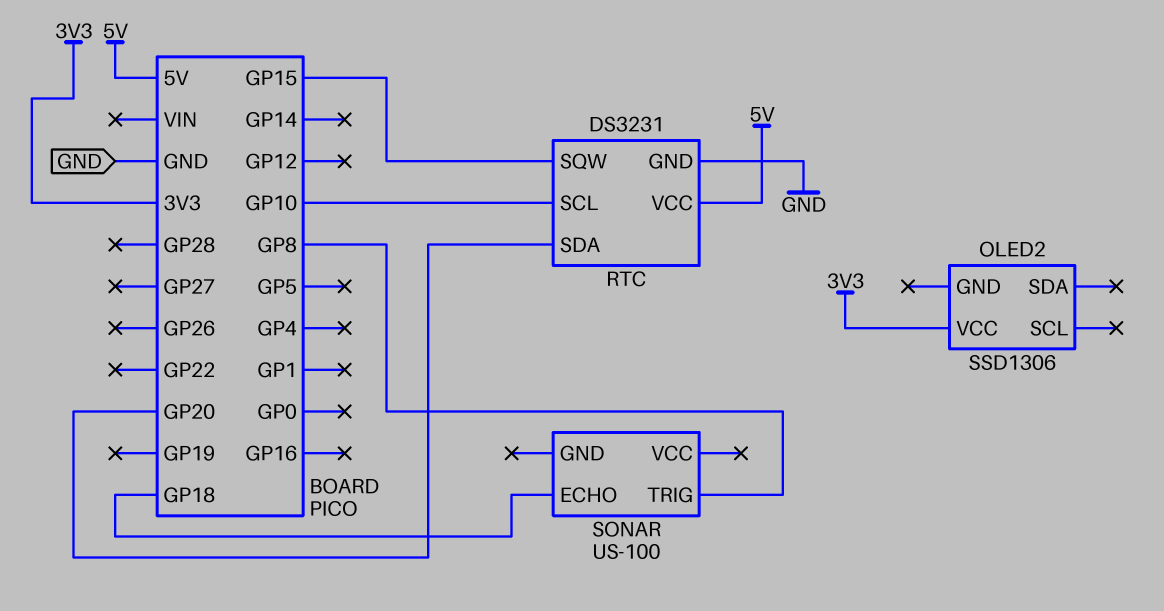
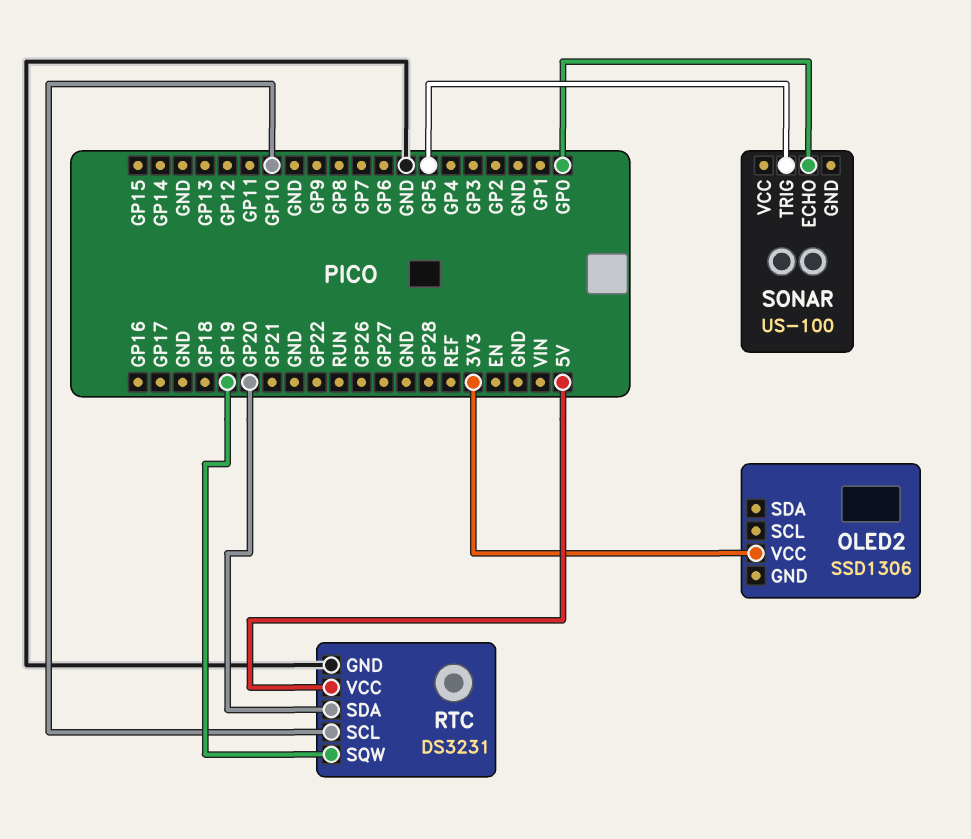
RTC pin SQW: GP15 -> GP19
SONAR pin ECHO: GP18 -> GP0
SONAR pin TRIG: GP8 -> GP5

